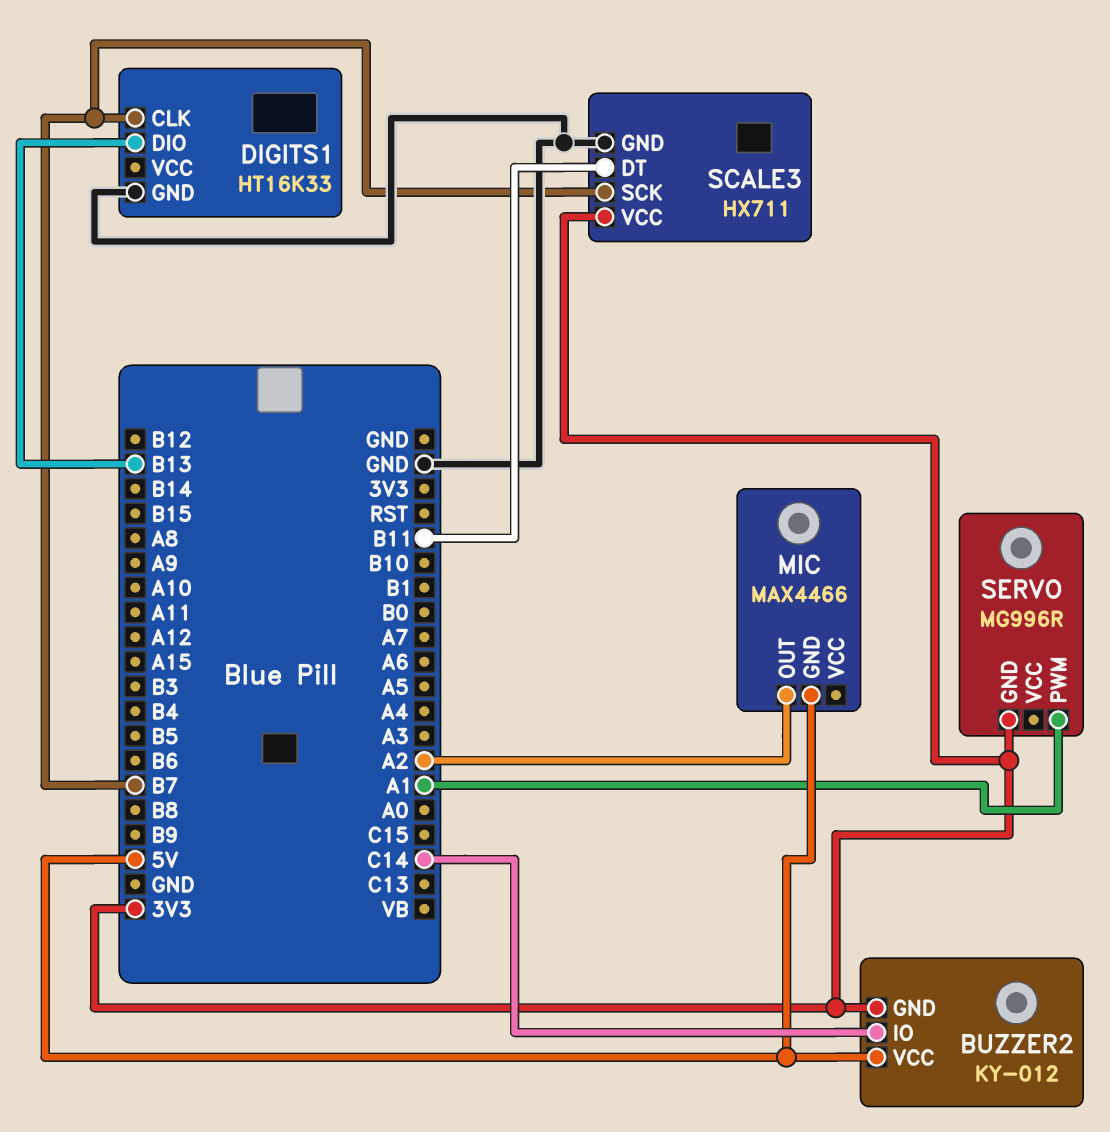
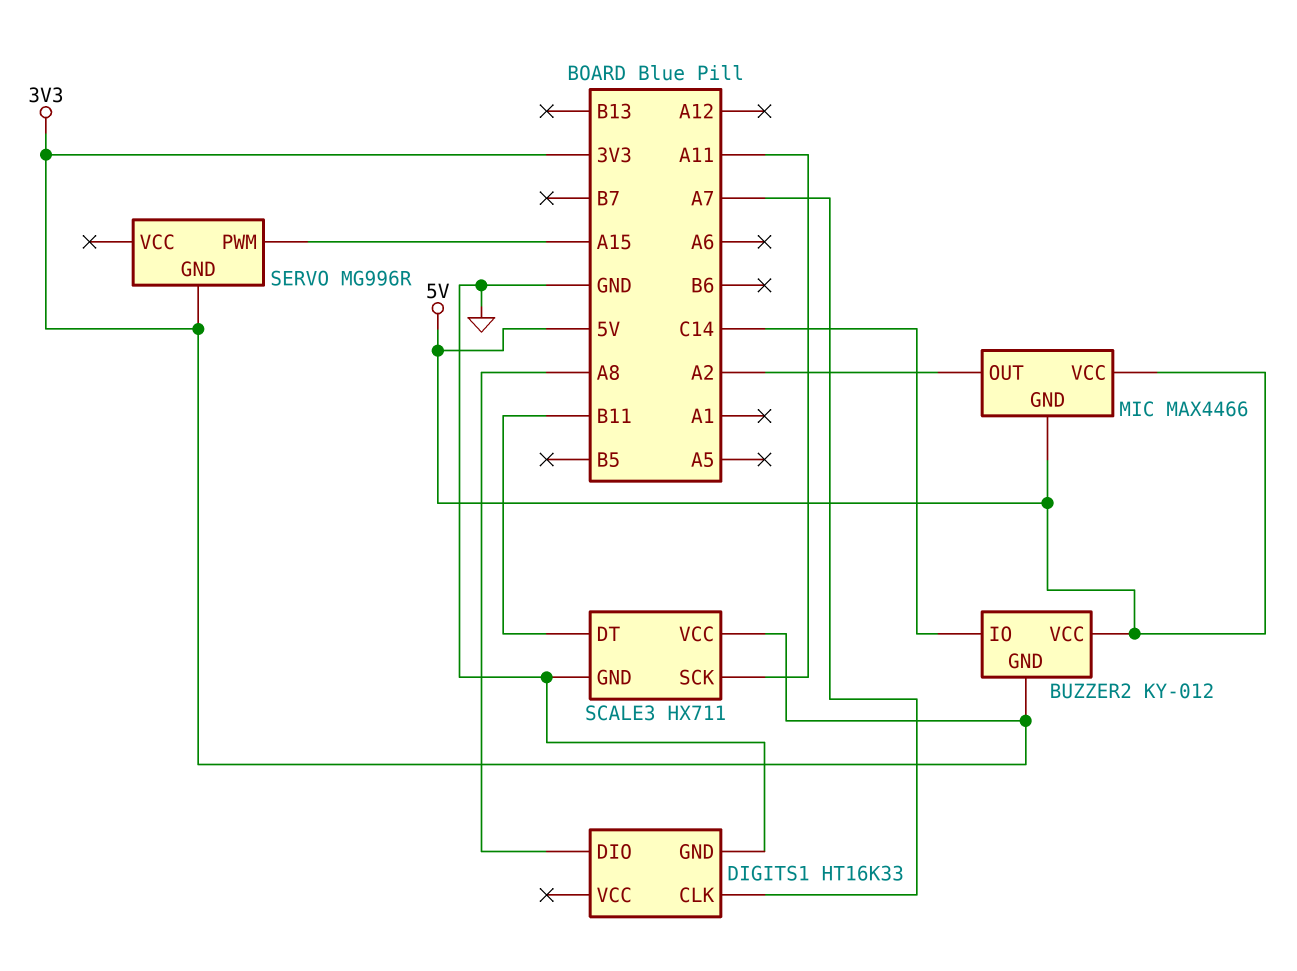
DIGITS1 pin CLK: B7 -> A7
DIGITS1 pin DIO: B13 -> A8
MIC pin VCC: none -> 5V
SCALE3 pin SCK: B7 -> A11
SERVO pin PWM: A1 -> A15

